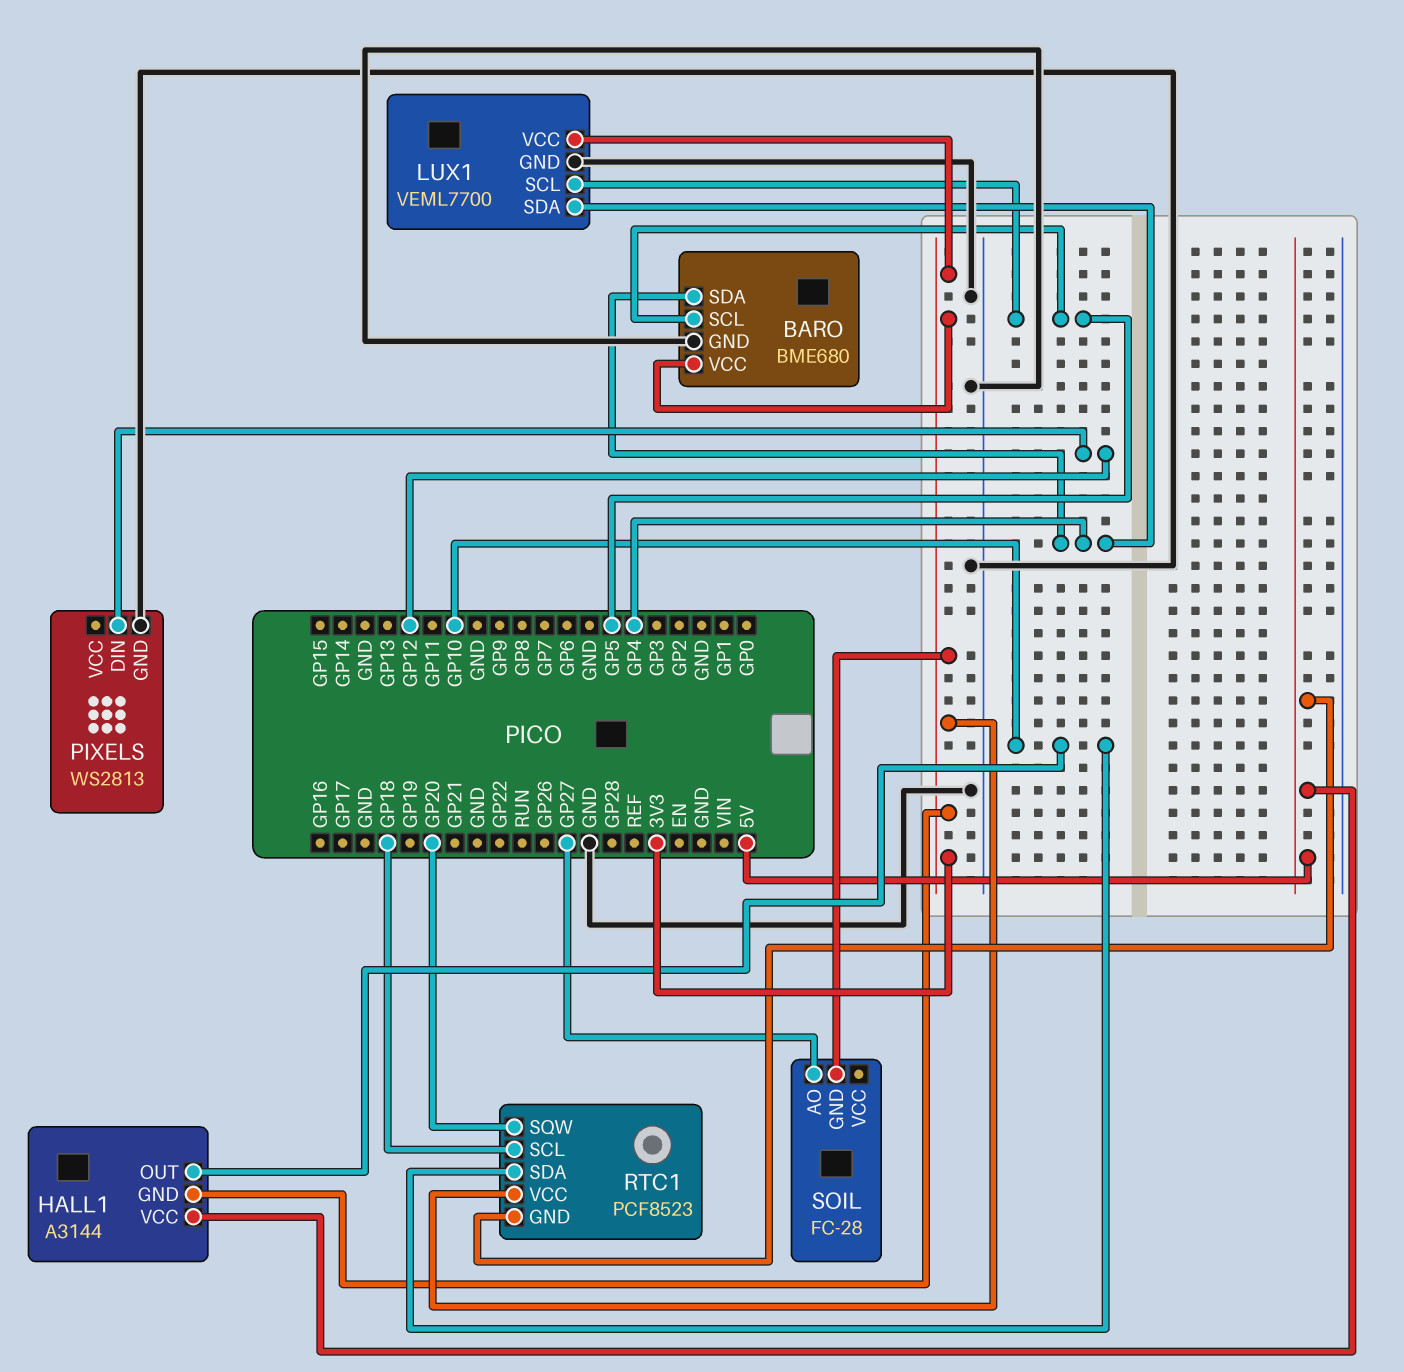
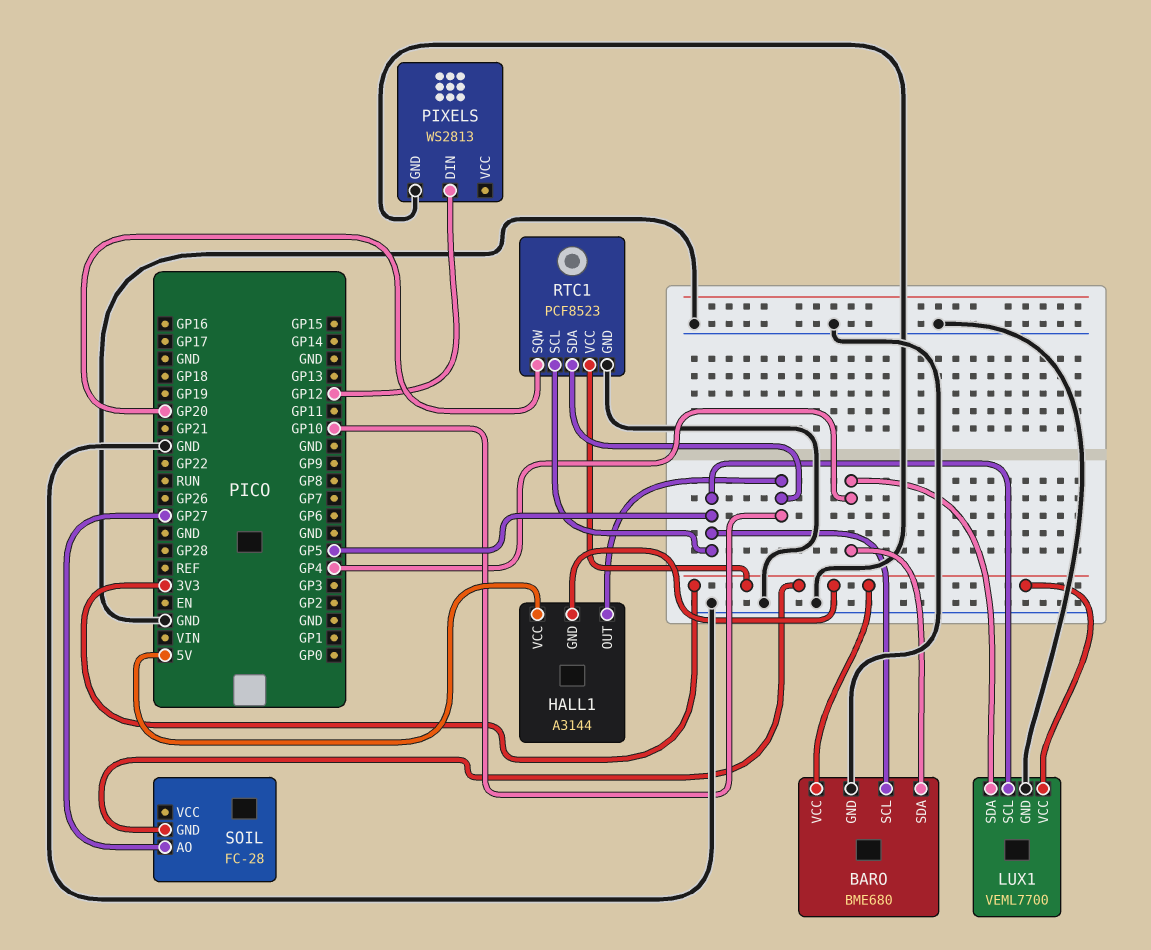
RTC1 pin GND: 5V -> GND
RTC1 pin SCL: GP18 -> GP5

